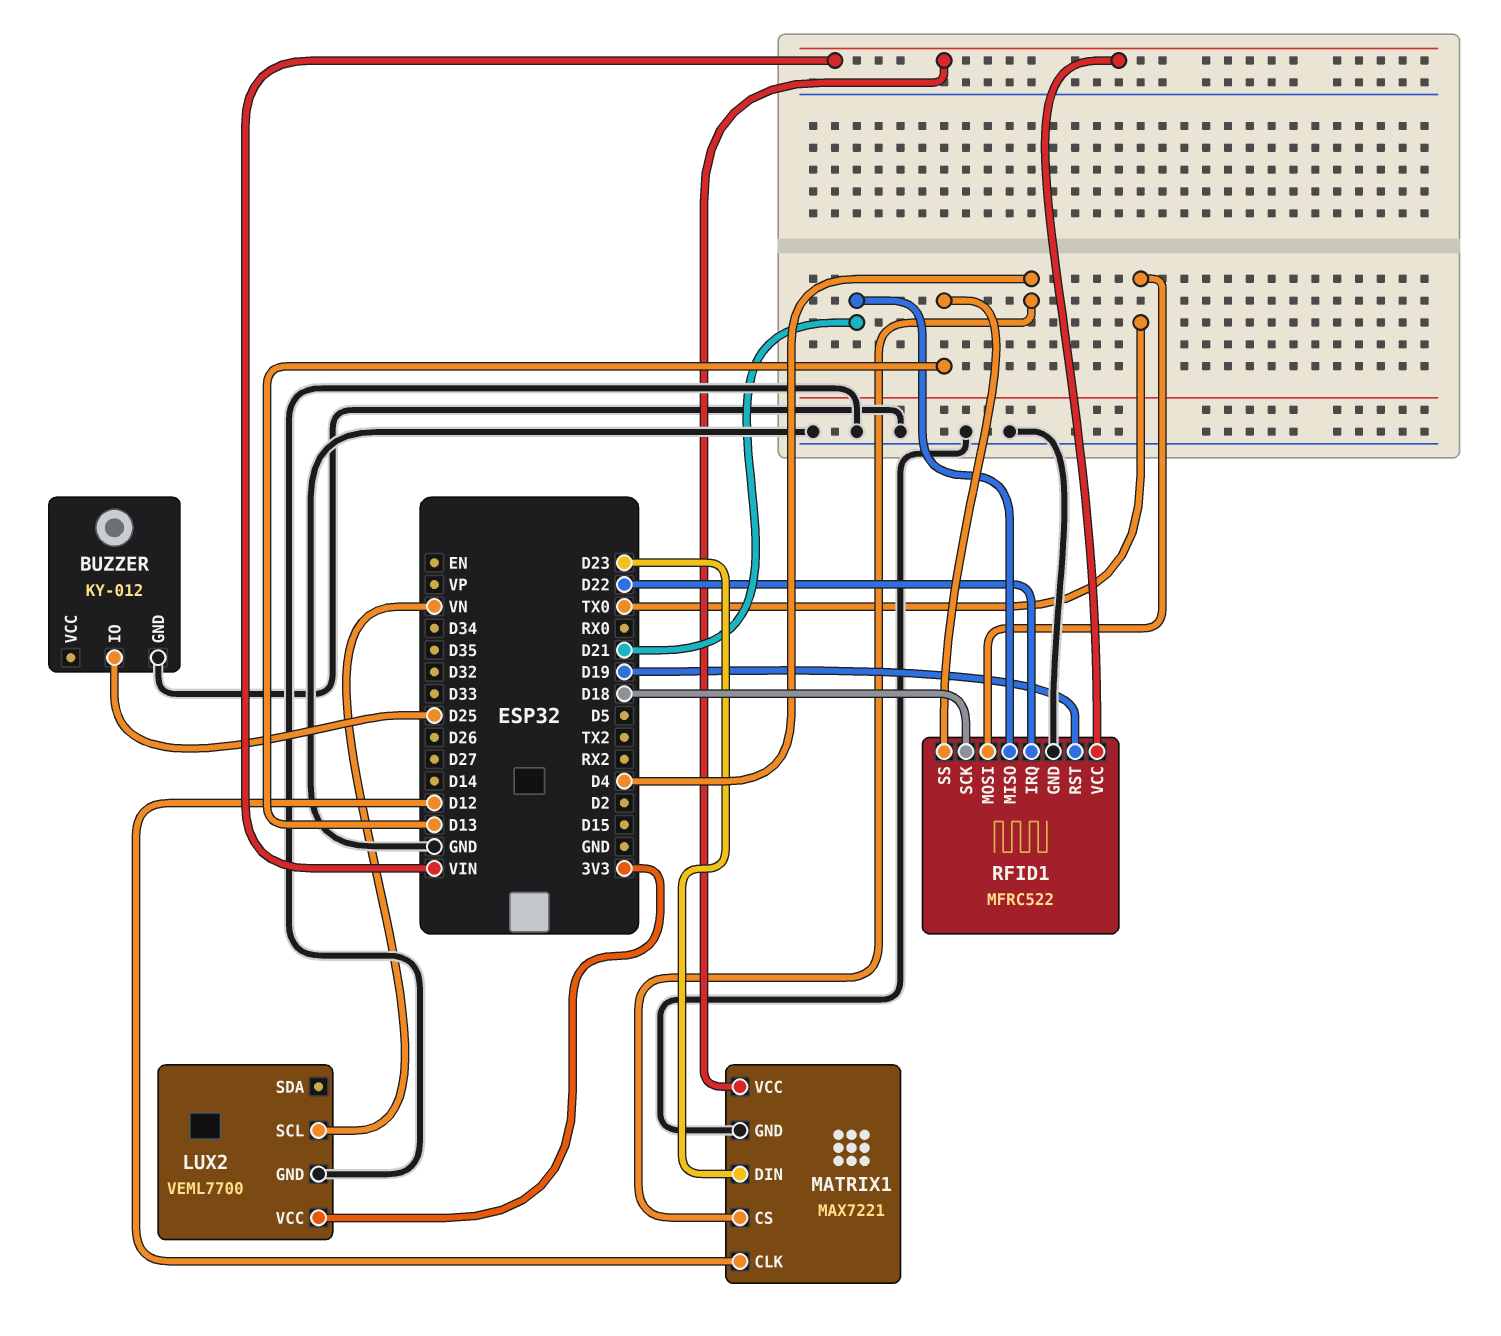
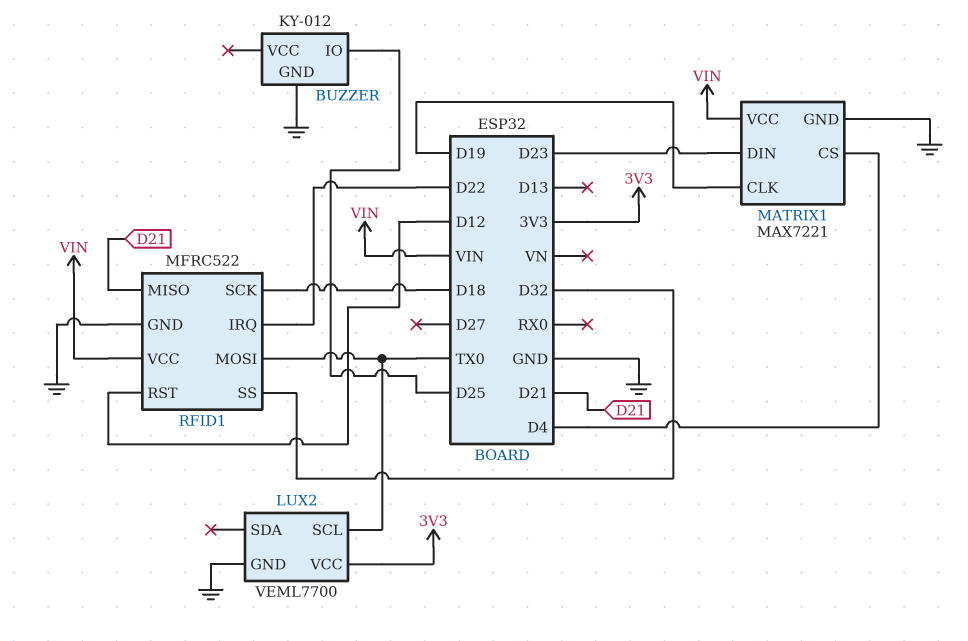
LUX2 pin SCL: VN -> TX0
MATRIX1 pin CLK: D12 -> D19
RFID1 pin RST: D19 -> D12
RFID1 pin SS: D13 -> D32

